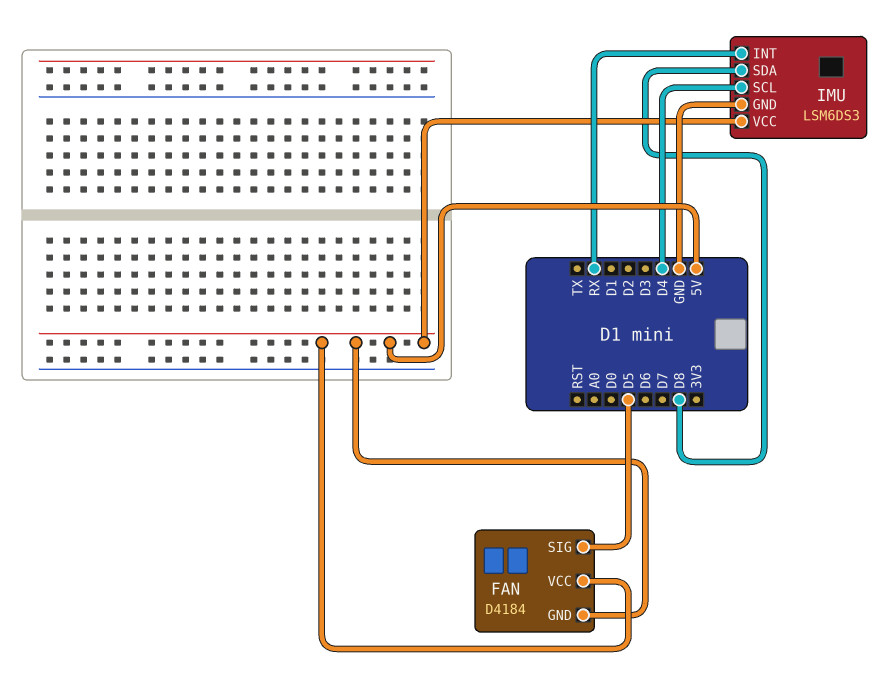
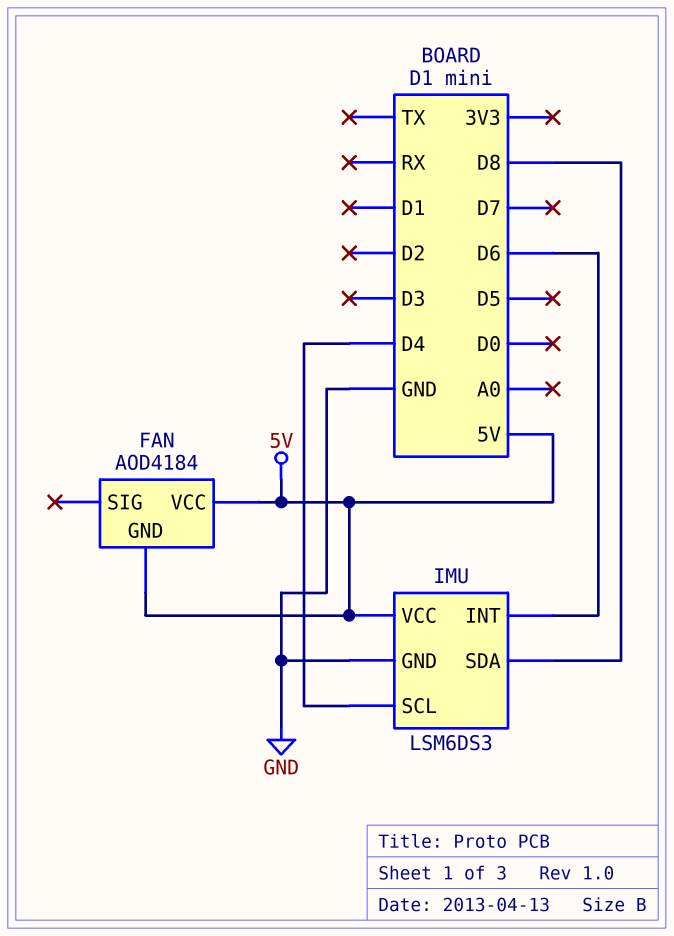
FAN: D4184 -> AOD4184
FAN pin SIG: D5 -> none
IMU pin INT: RX -> D6

